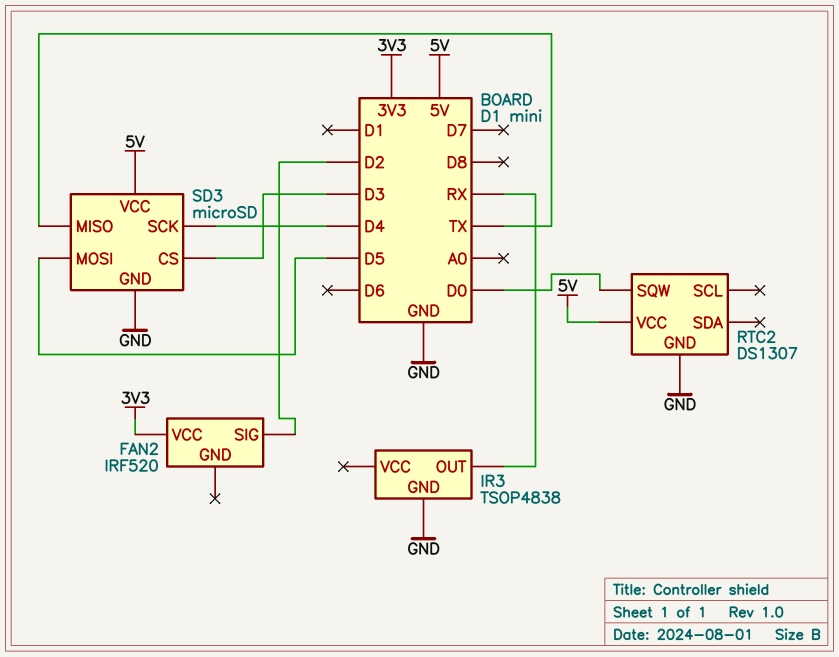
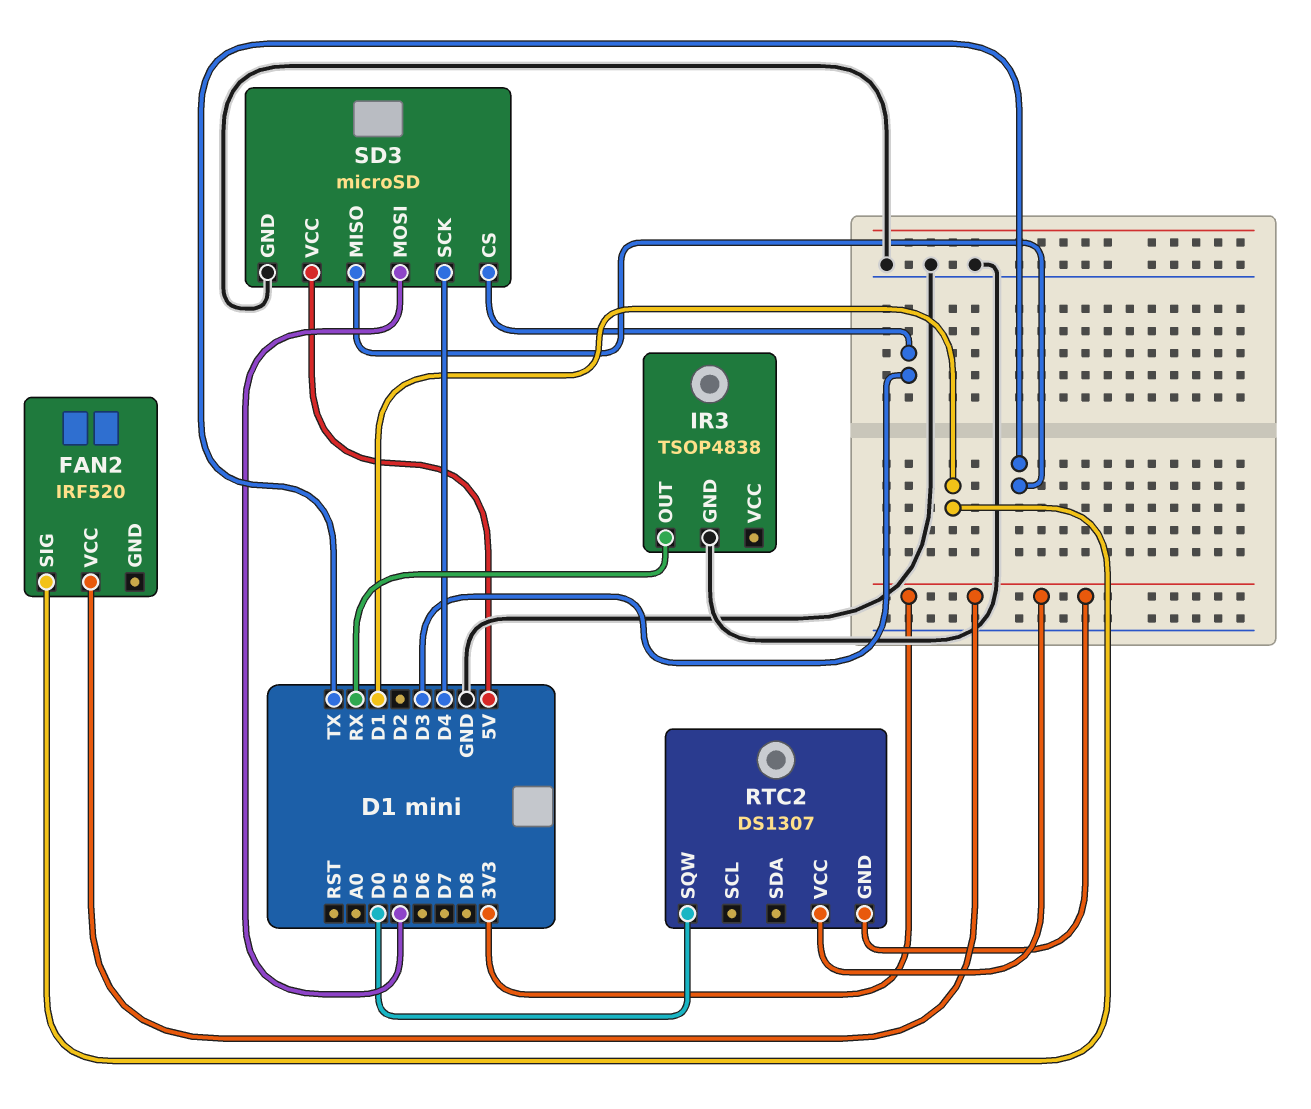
FAN2 pin SIG: D2 -> D1
RTC2 pin GND: GND -> 3V3
RTC2 pin VCC: 5V -> 3V3

